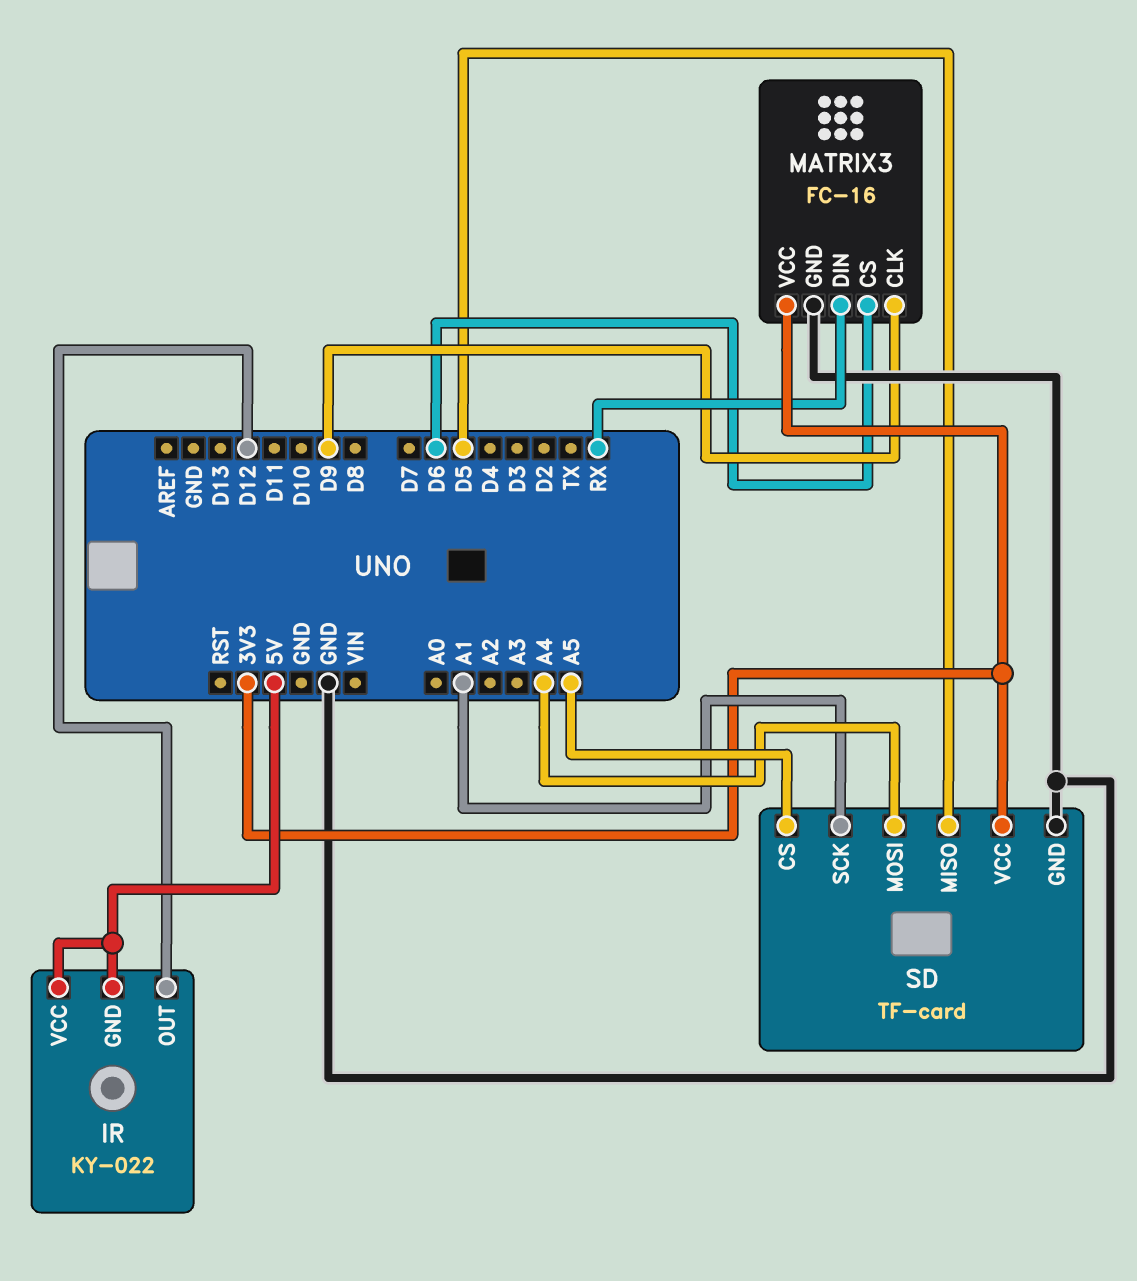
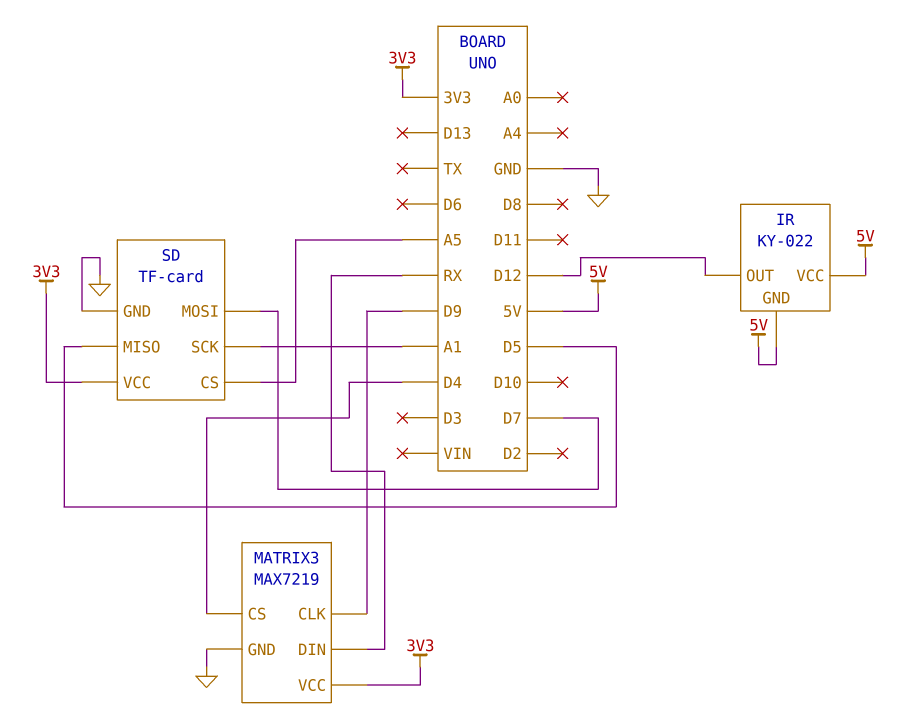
MATRIX3: FC-16 -> MAX7219
MATRIX3 pin CS: D6 -> D4
SD pin MOSI: A4 -> D7

